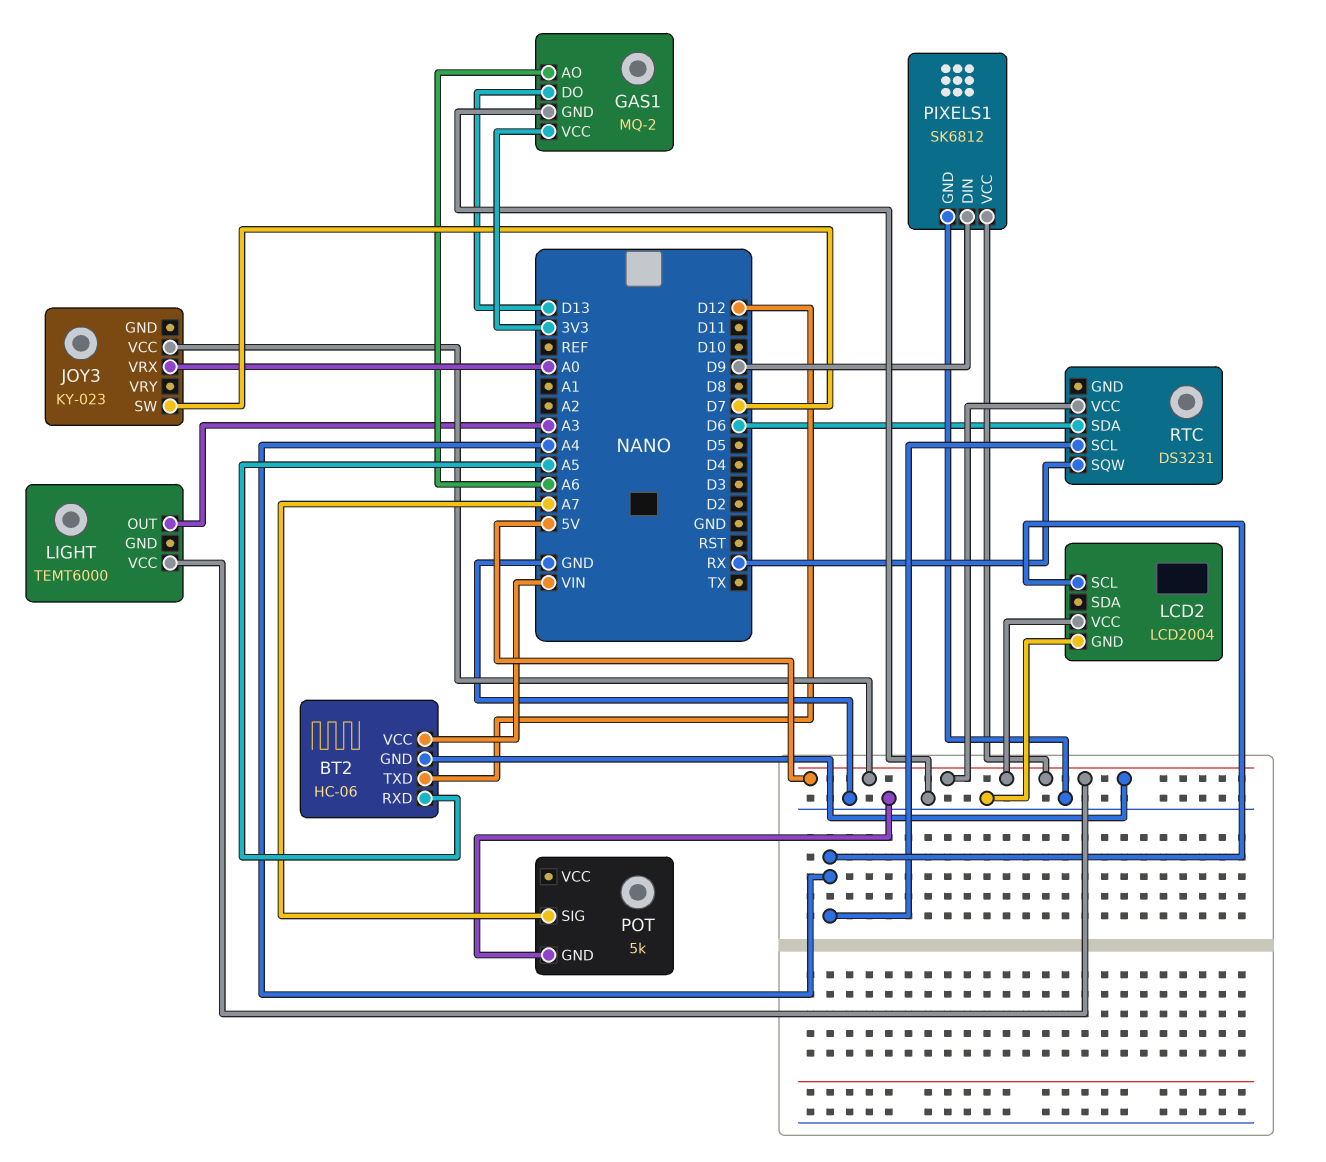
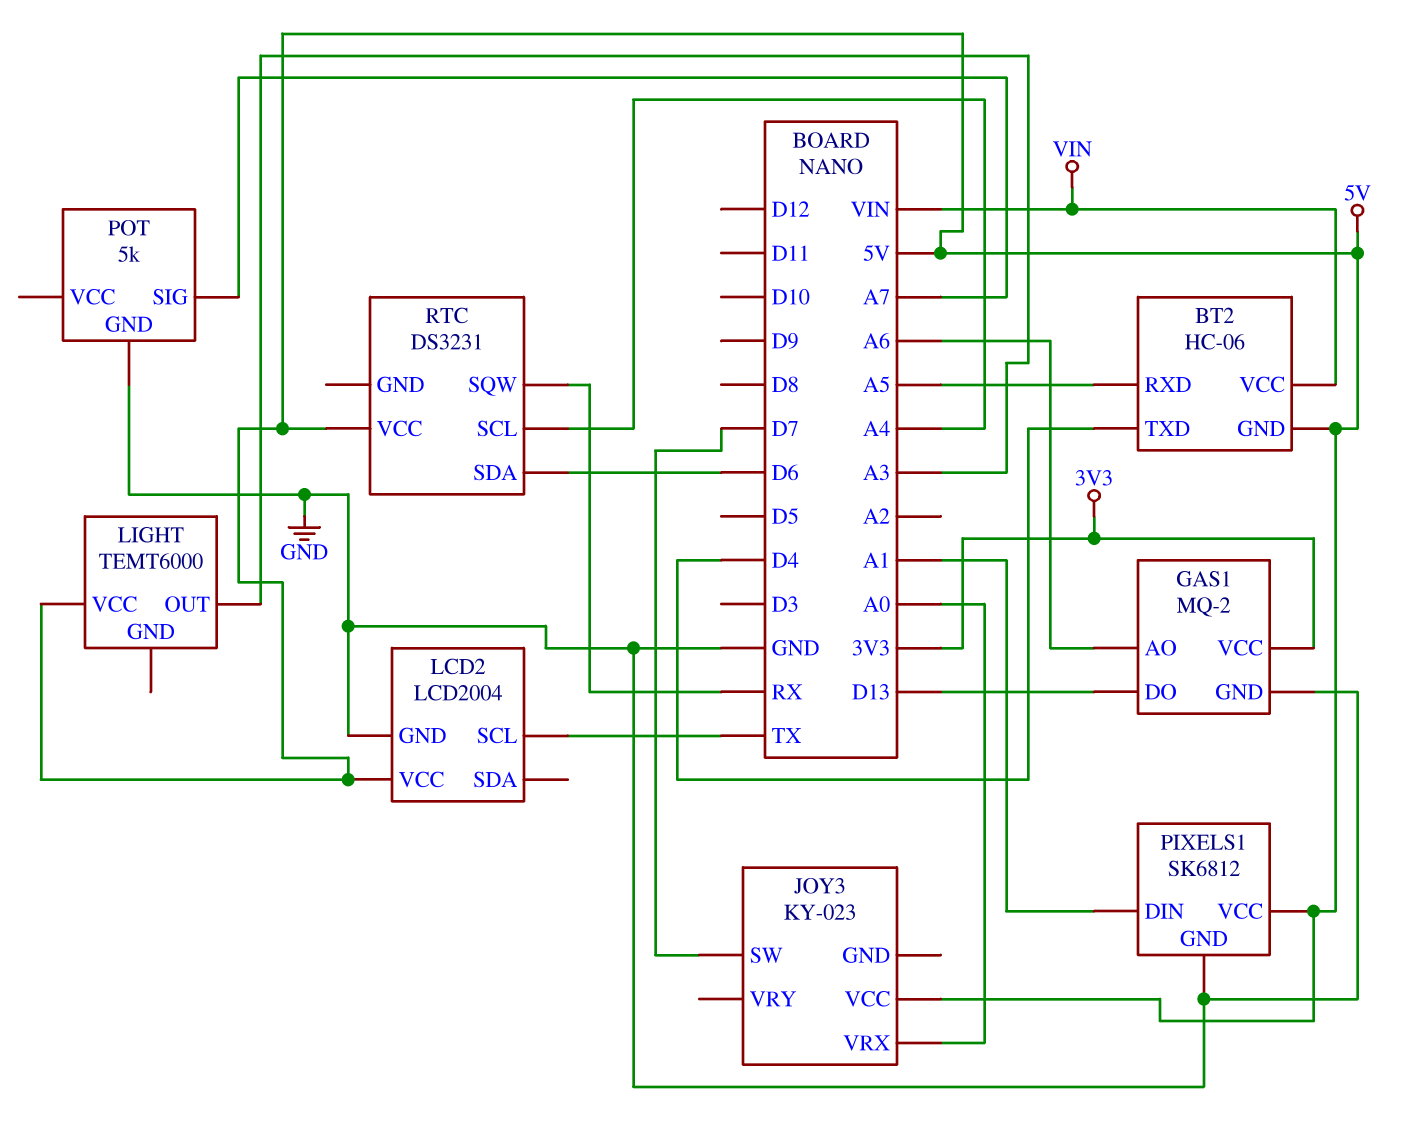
BT2 pin TXD: D12 -> D4
LCD2 pin SCL: A4 -> TX
PIXELS1 pin DIN: D9 -> A1

